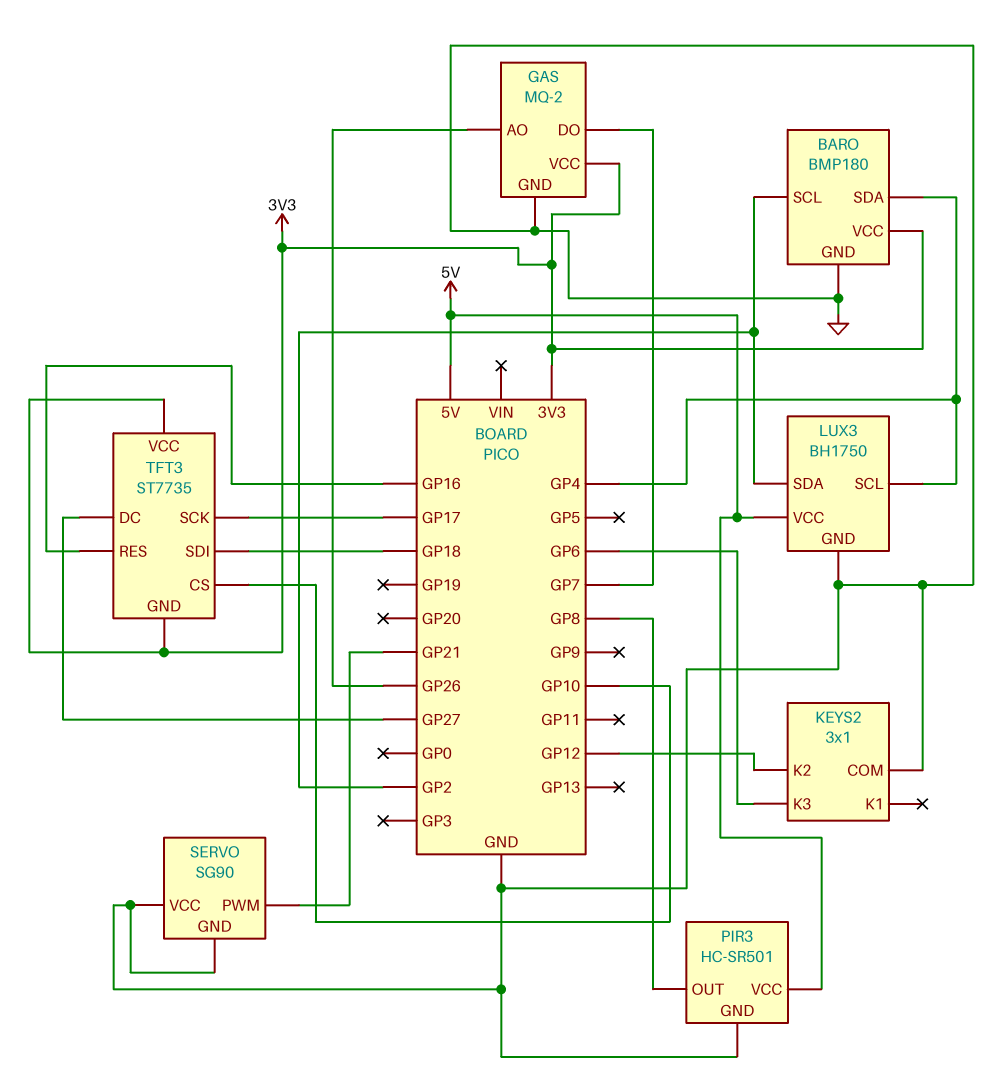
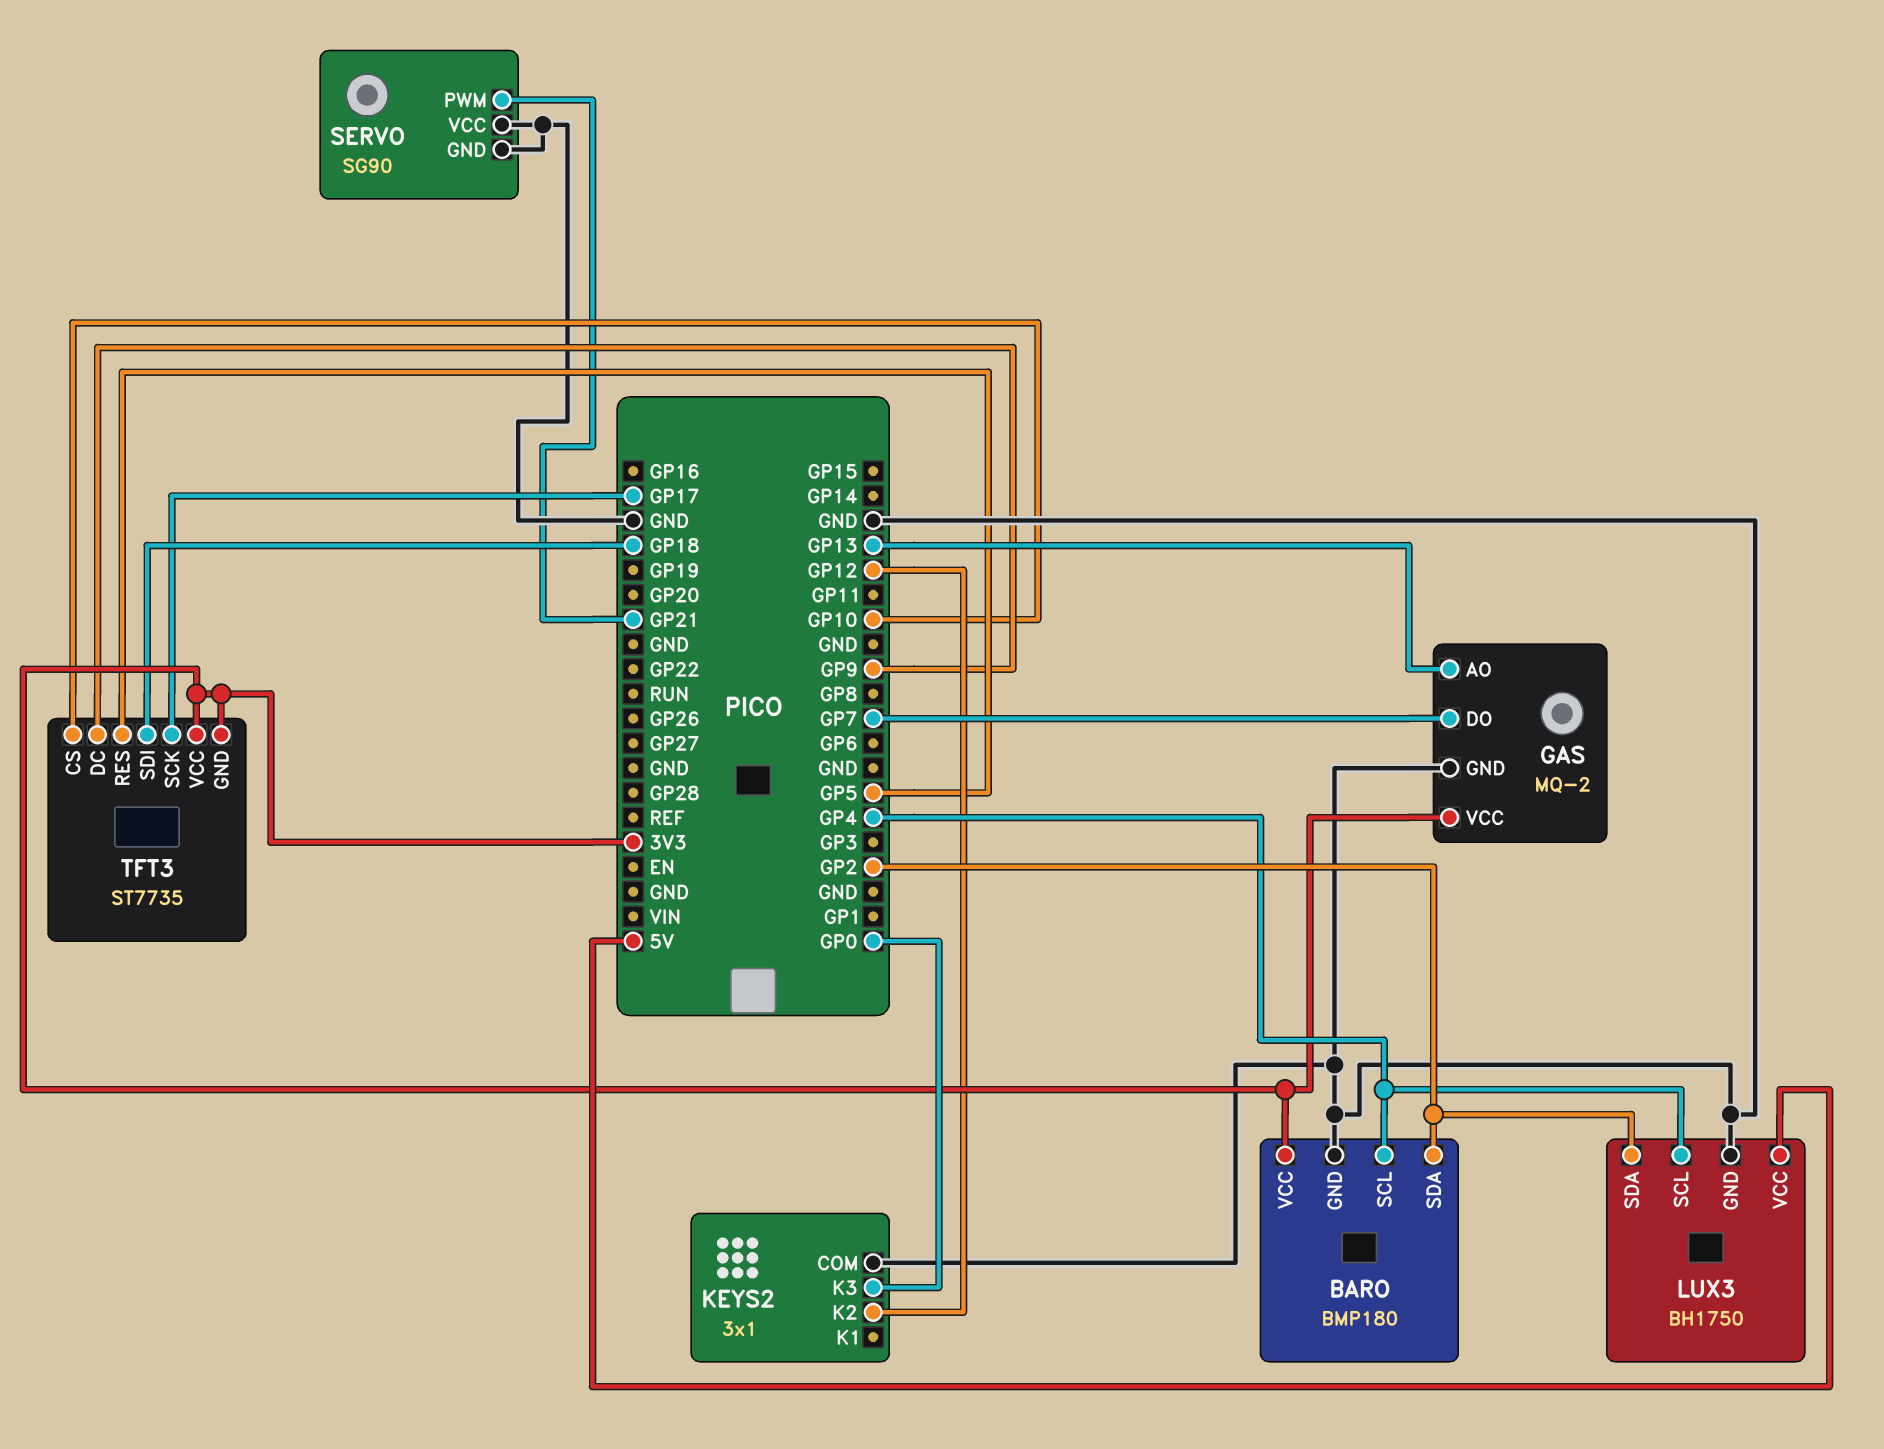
BARO pin SCL: GP2 -> GP4
BARO pin SDA: GP4 -> GP2
GAS pin AO: GP26 -> GP13
KEYS2 pin K3: GP6 -> GP0
PIR3: HC-SR501 -> none
PIR3 pin GND: GND -> none
PIR3 pin OUT: GP8 -> none
PIR3 pin VCC: 5V -> none
TFT3 pin DC: GP27 -> GP9
TFT3 pin RES: GP16 -> GP5

